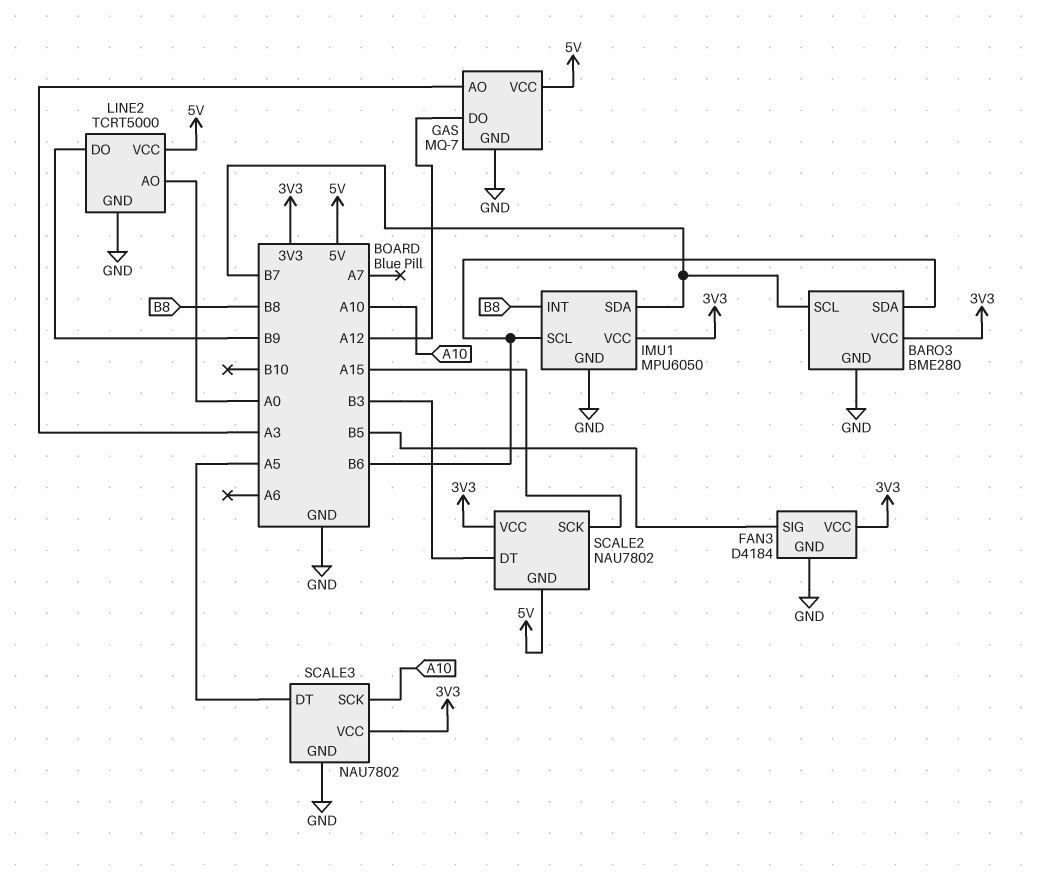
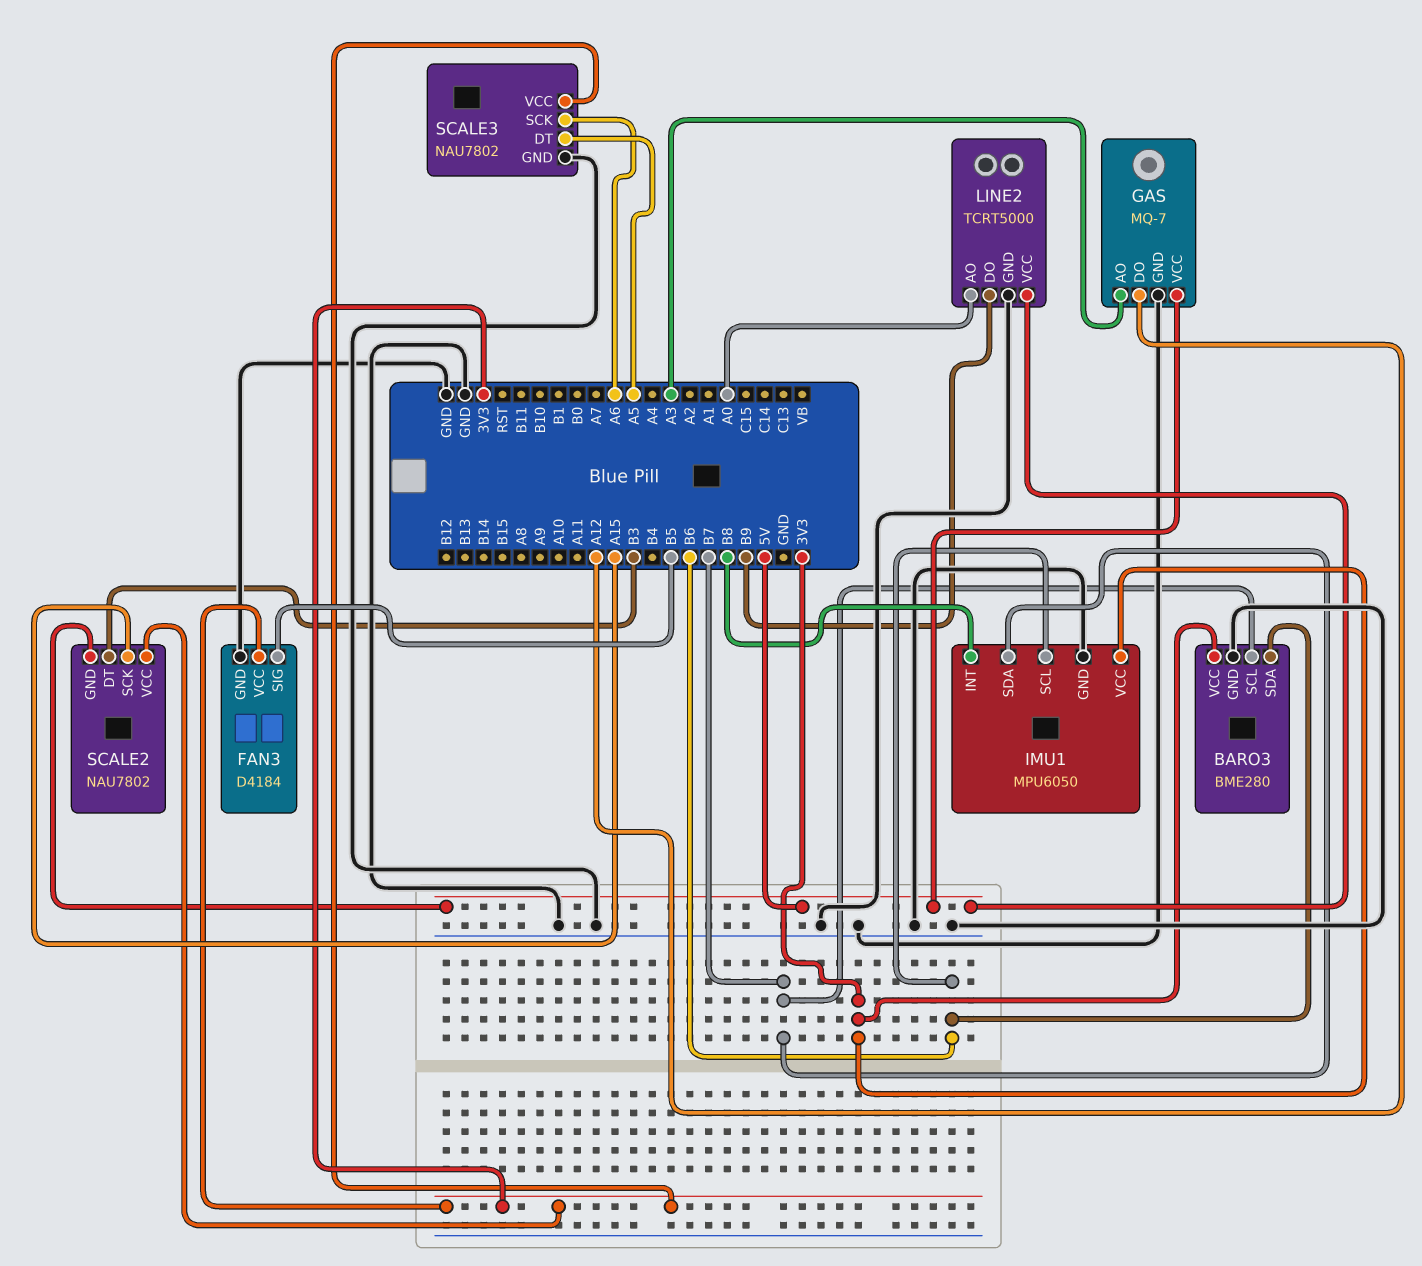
SCALE3 pin SCK: A10 -> A6

